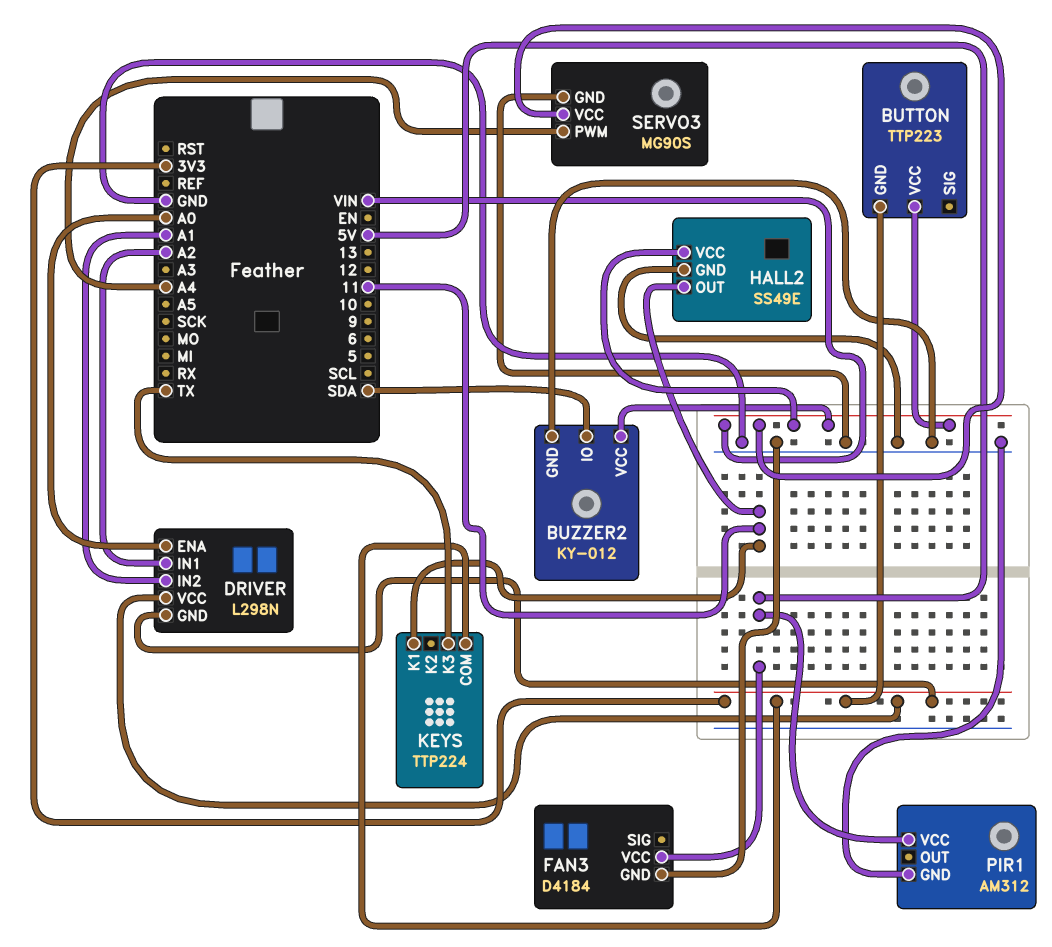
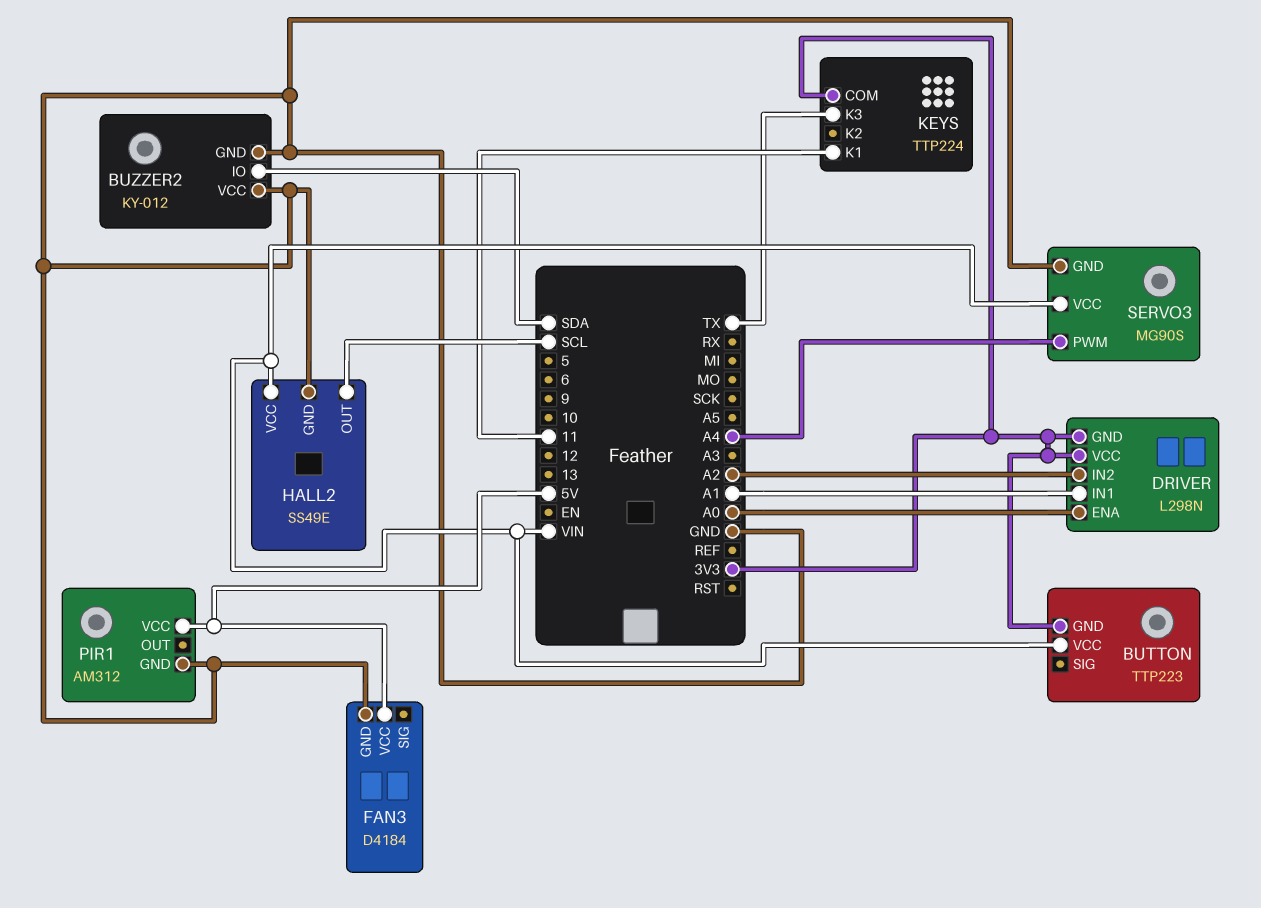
BUZZER2 pin VCC: VIN -> GND
DRIVER pin IN1: A2 -> A1
DRIVER pin IN2: A1 -> A2
HALL2 pin OUT: 11 -> SCL

